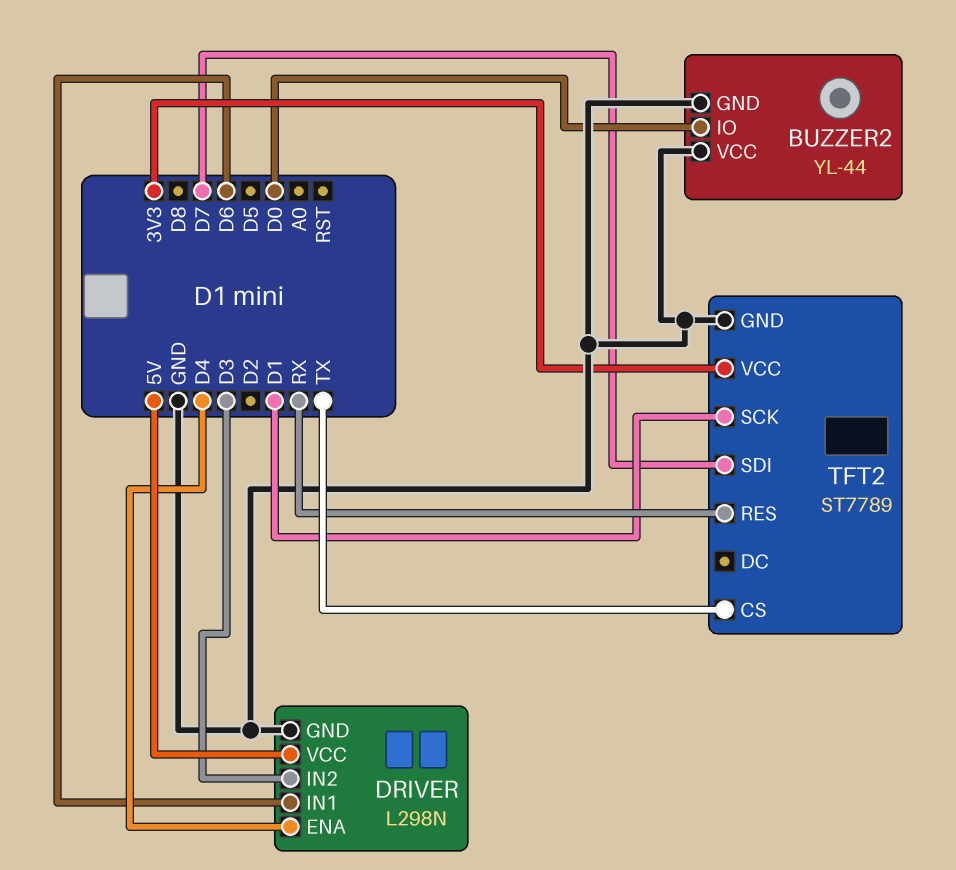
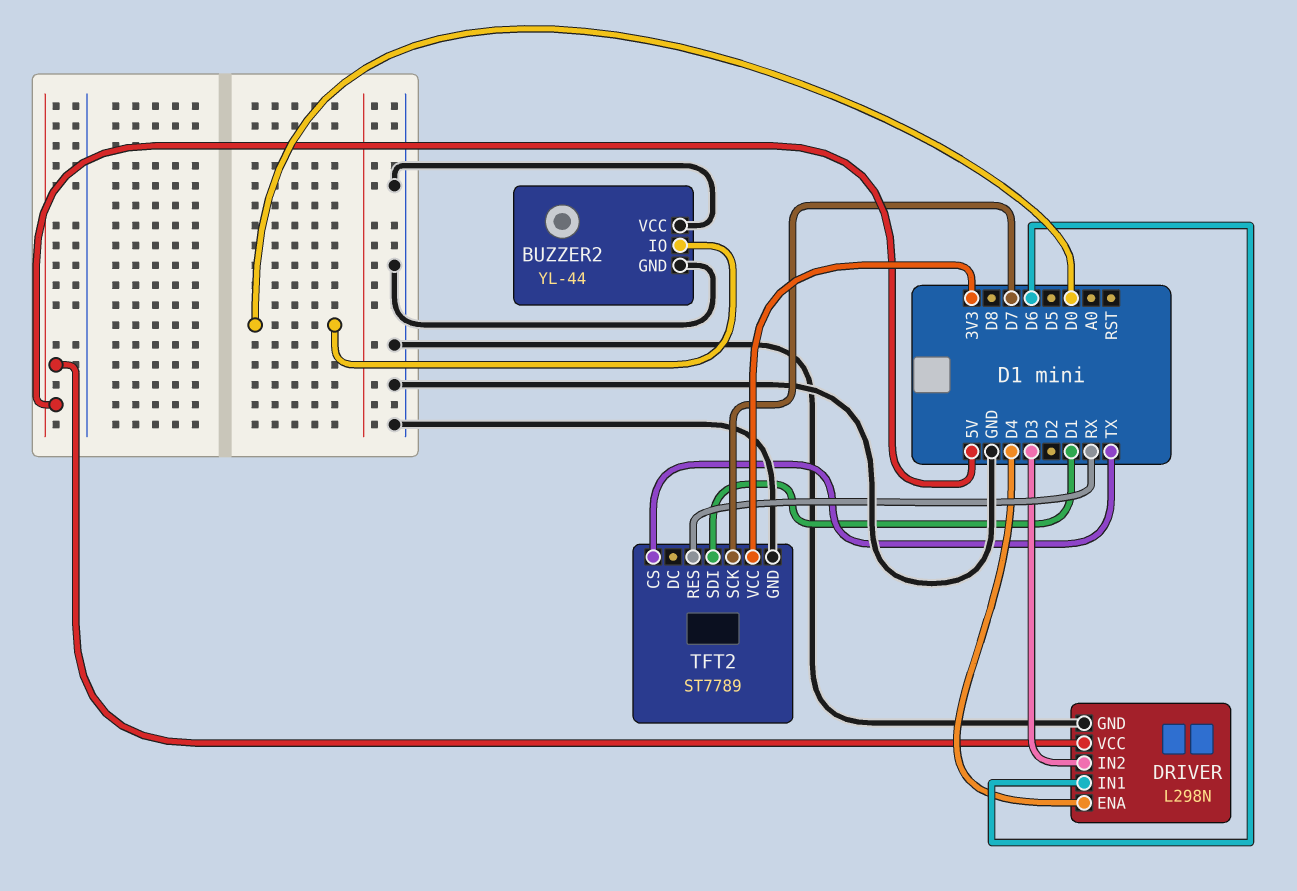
TFT2 pin SCK: D1 -> D7
TFT2 pin SDI: D7 -> D1

